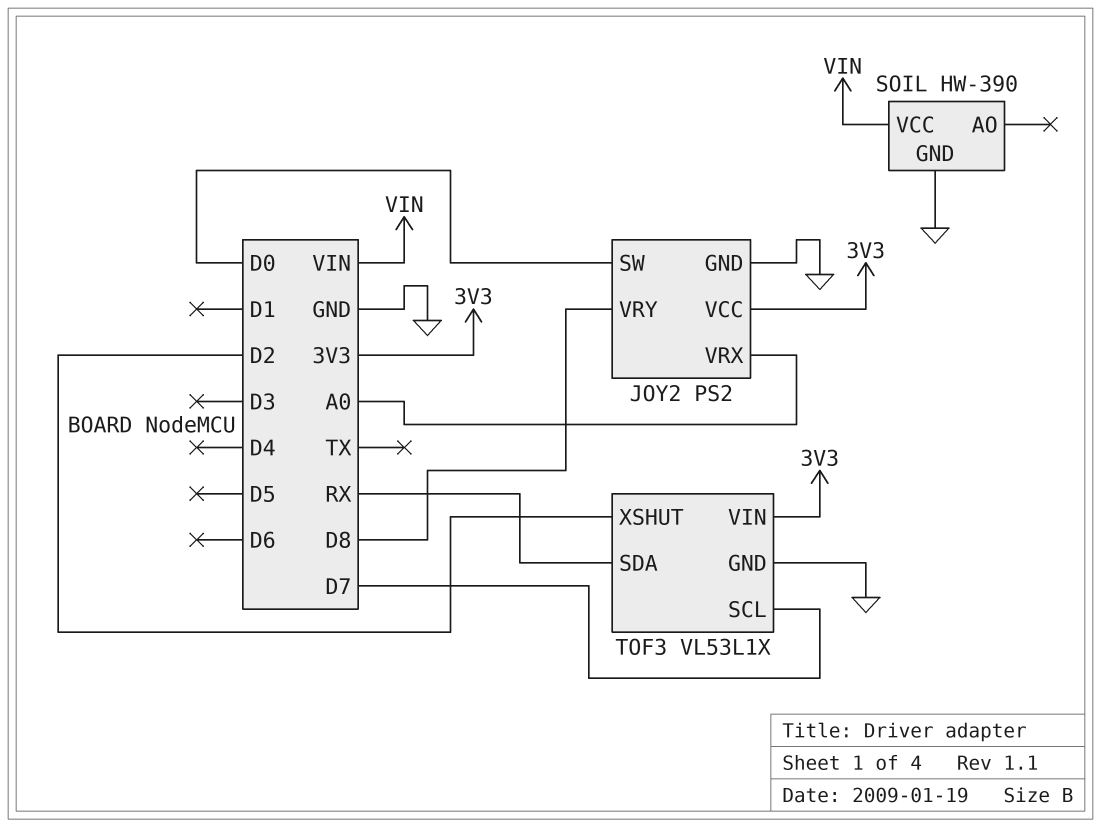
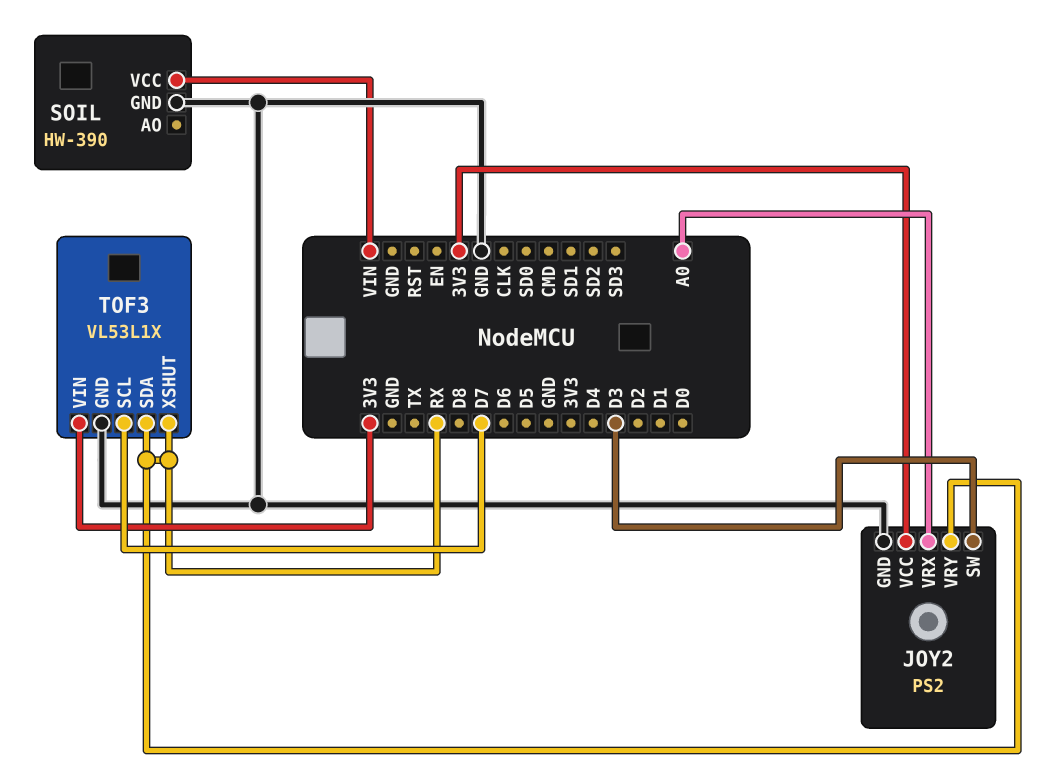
JOY2 pin SW: D0 -> D3
JOY2 pin VRY: D8 -> RX
TOF3 pin XSHUT: D2 -> RX

